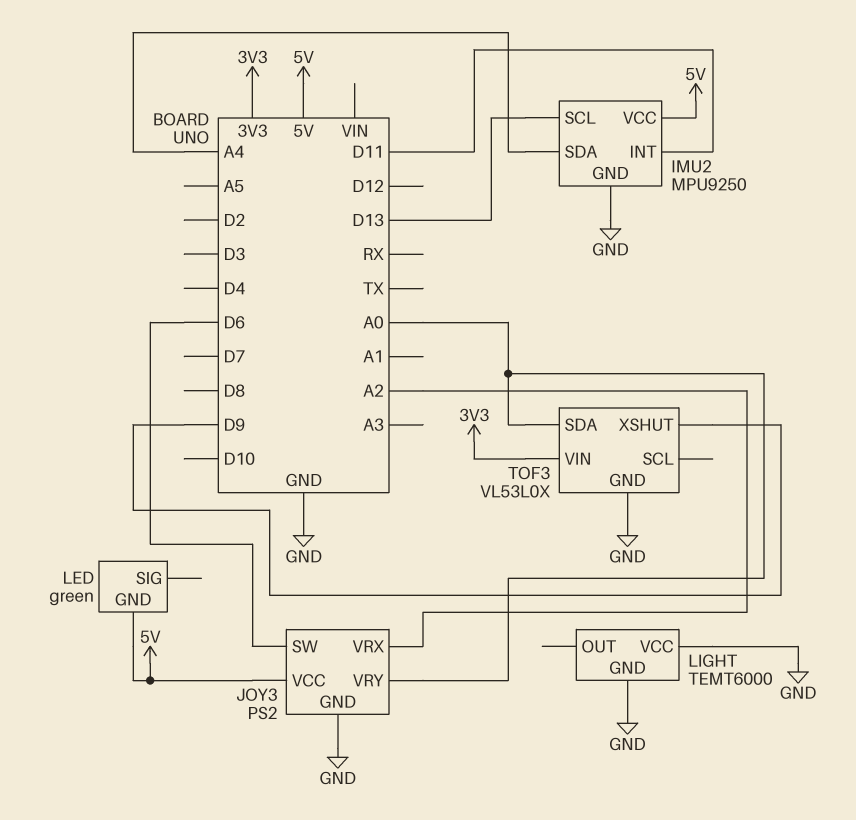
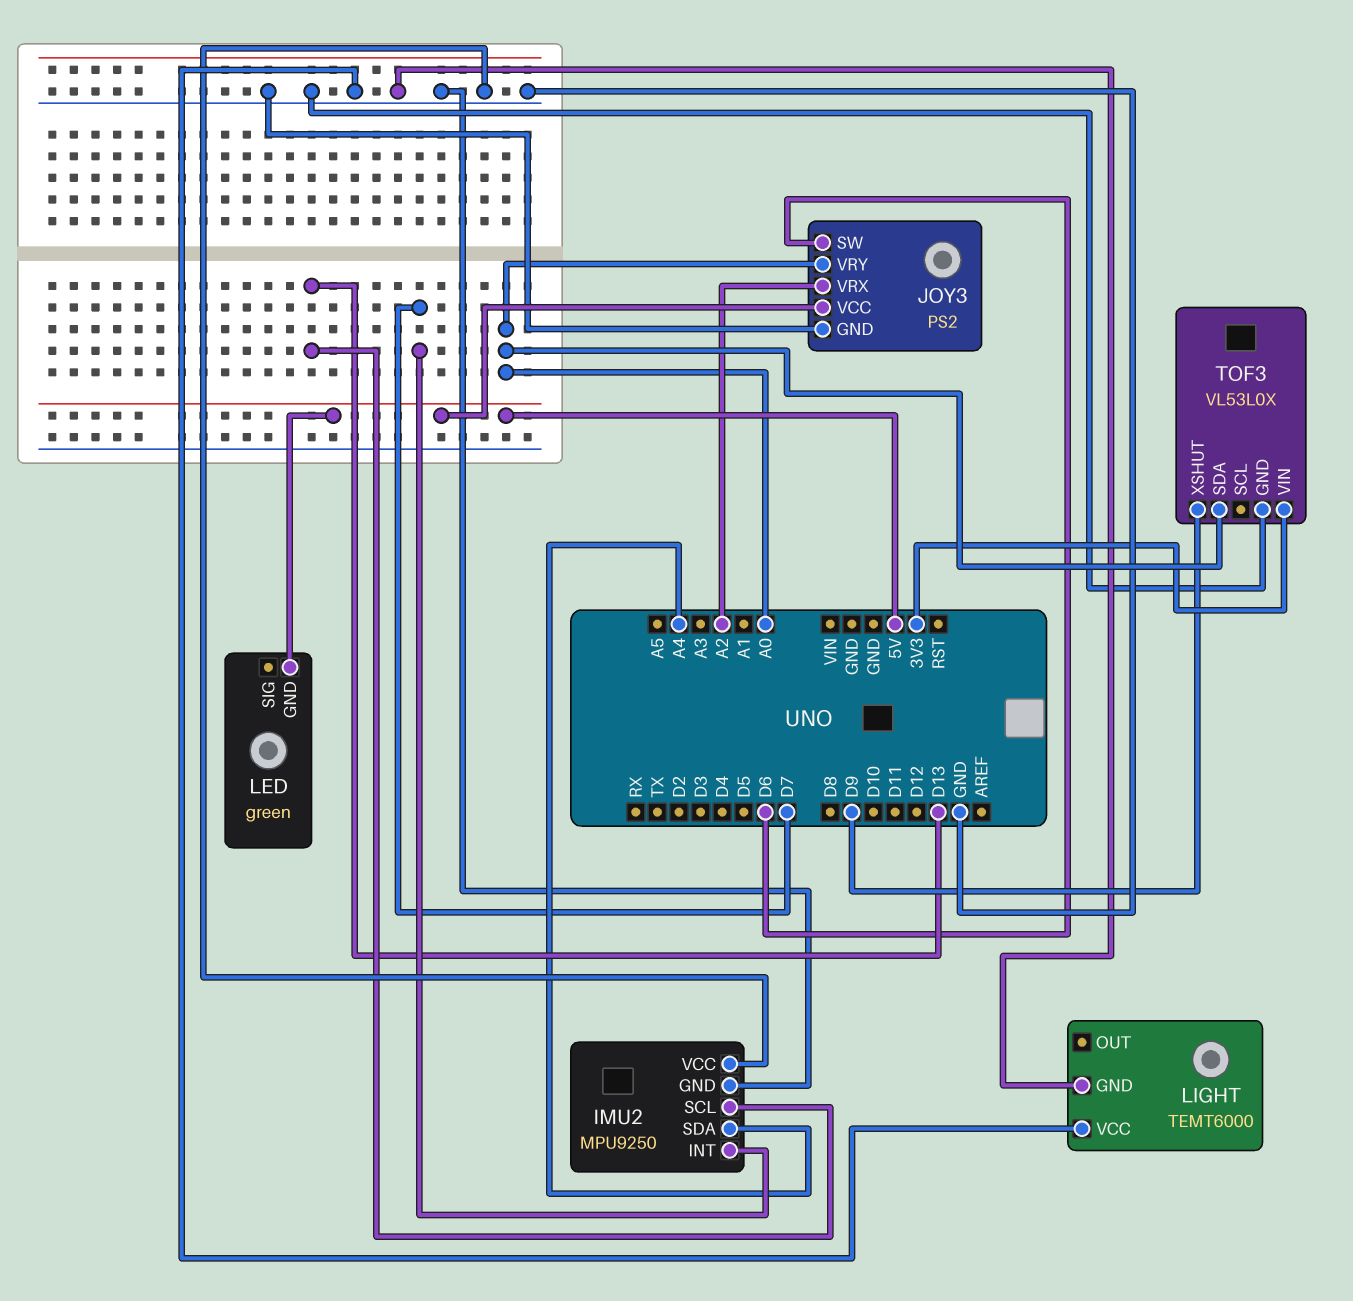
IMU2 pin INT: D11 -> D7
IMU2 pin VCC: 5V -> GND

